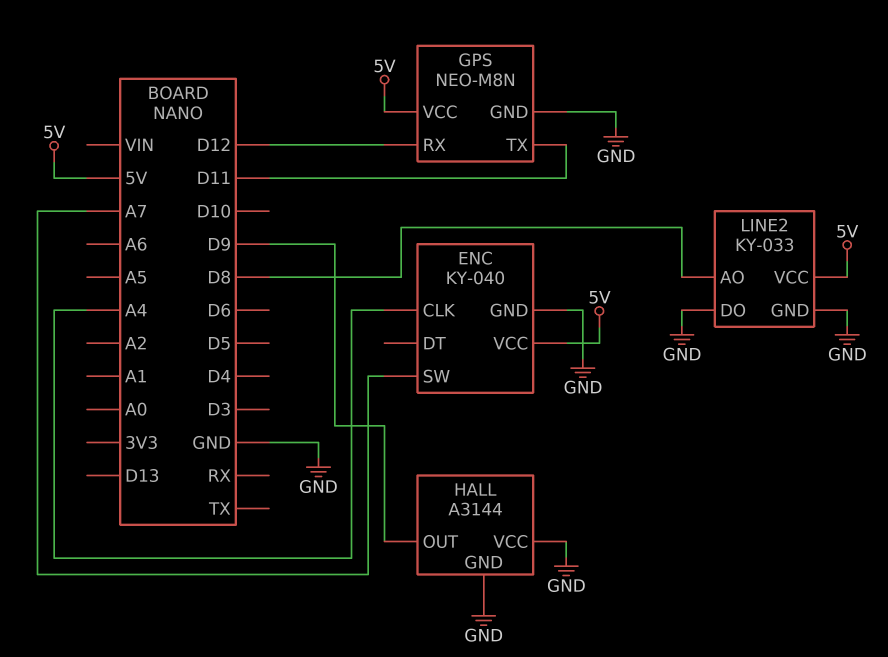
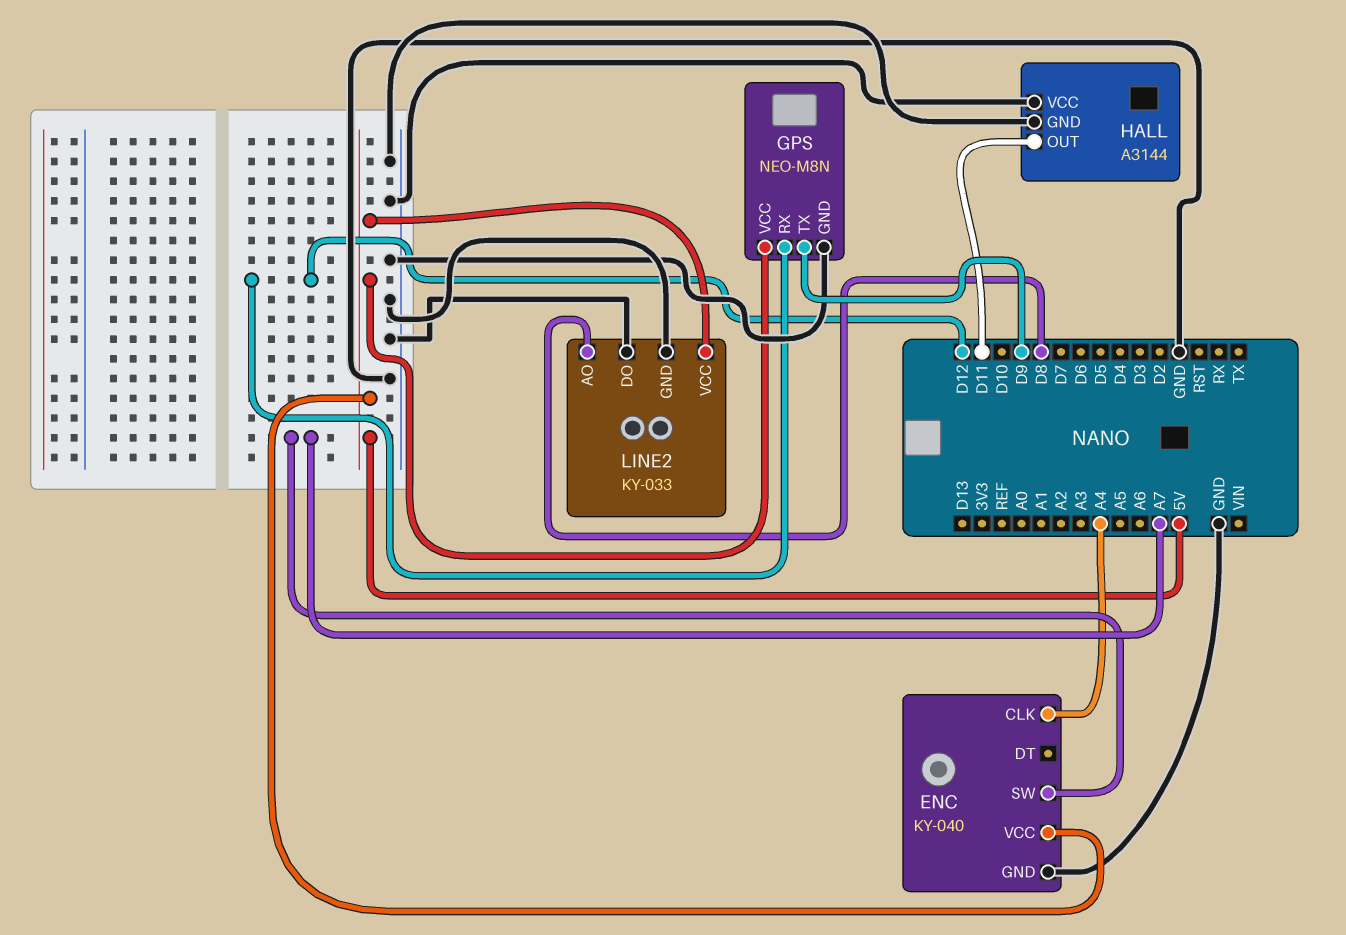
GPS pin TX: D11 -> D9
HALL pin OUT: D9 -> D11

